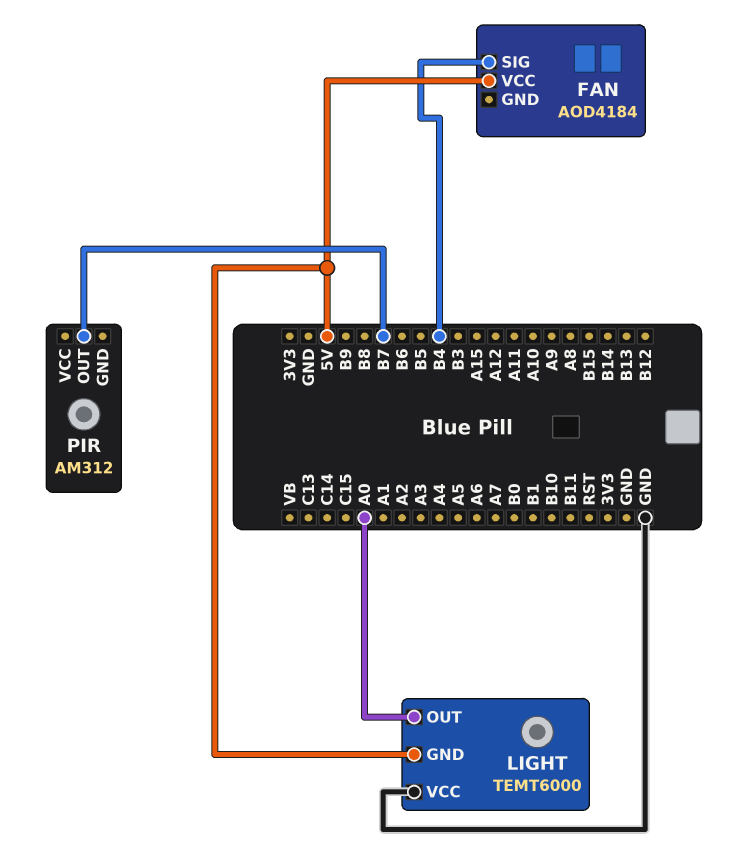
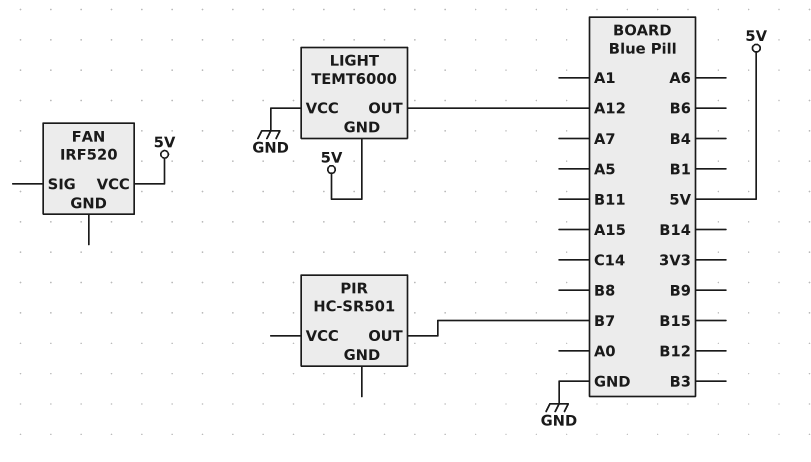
FAN: AOD4184 -> IRF520
FAN pin SIG: B4 -> none
LIGHT pin OUT: A0 -> A12
PIR: AM312 -> HC-SR501

